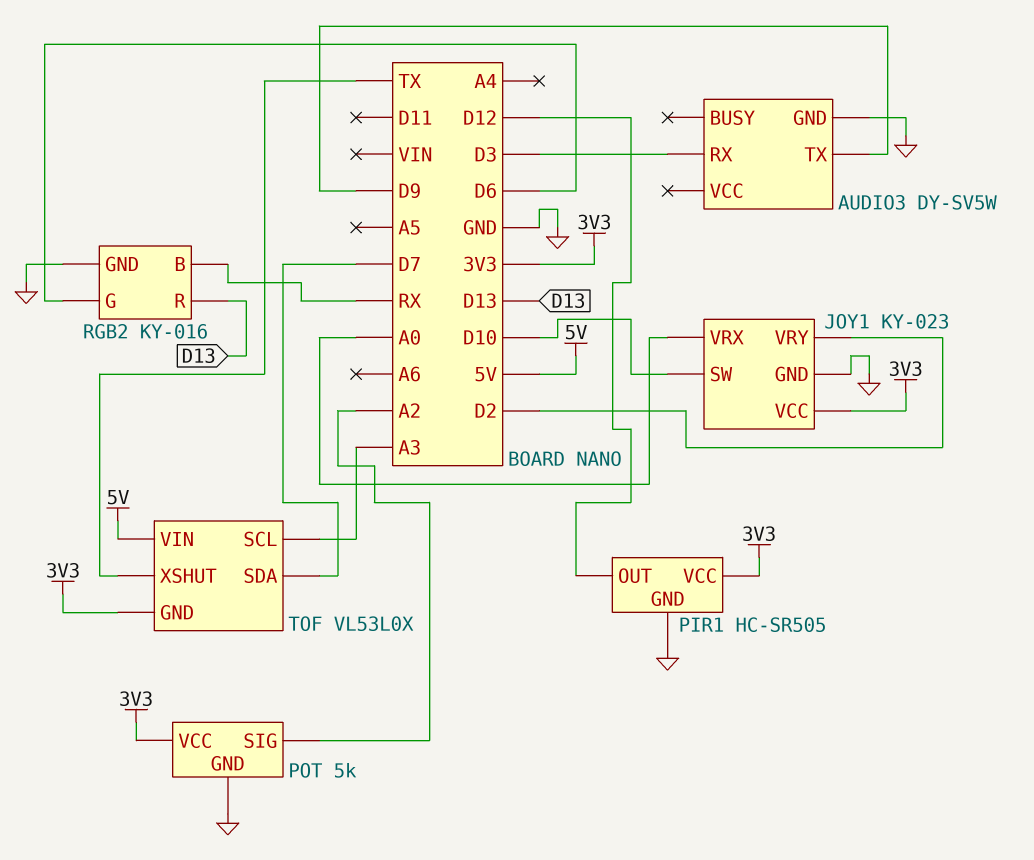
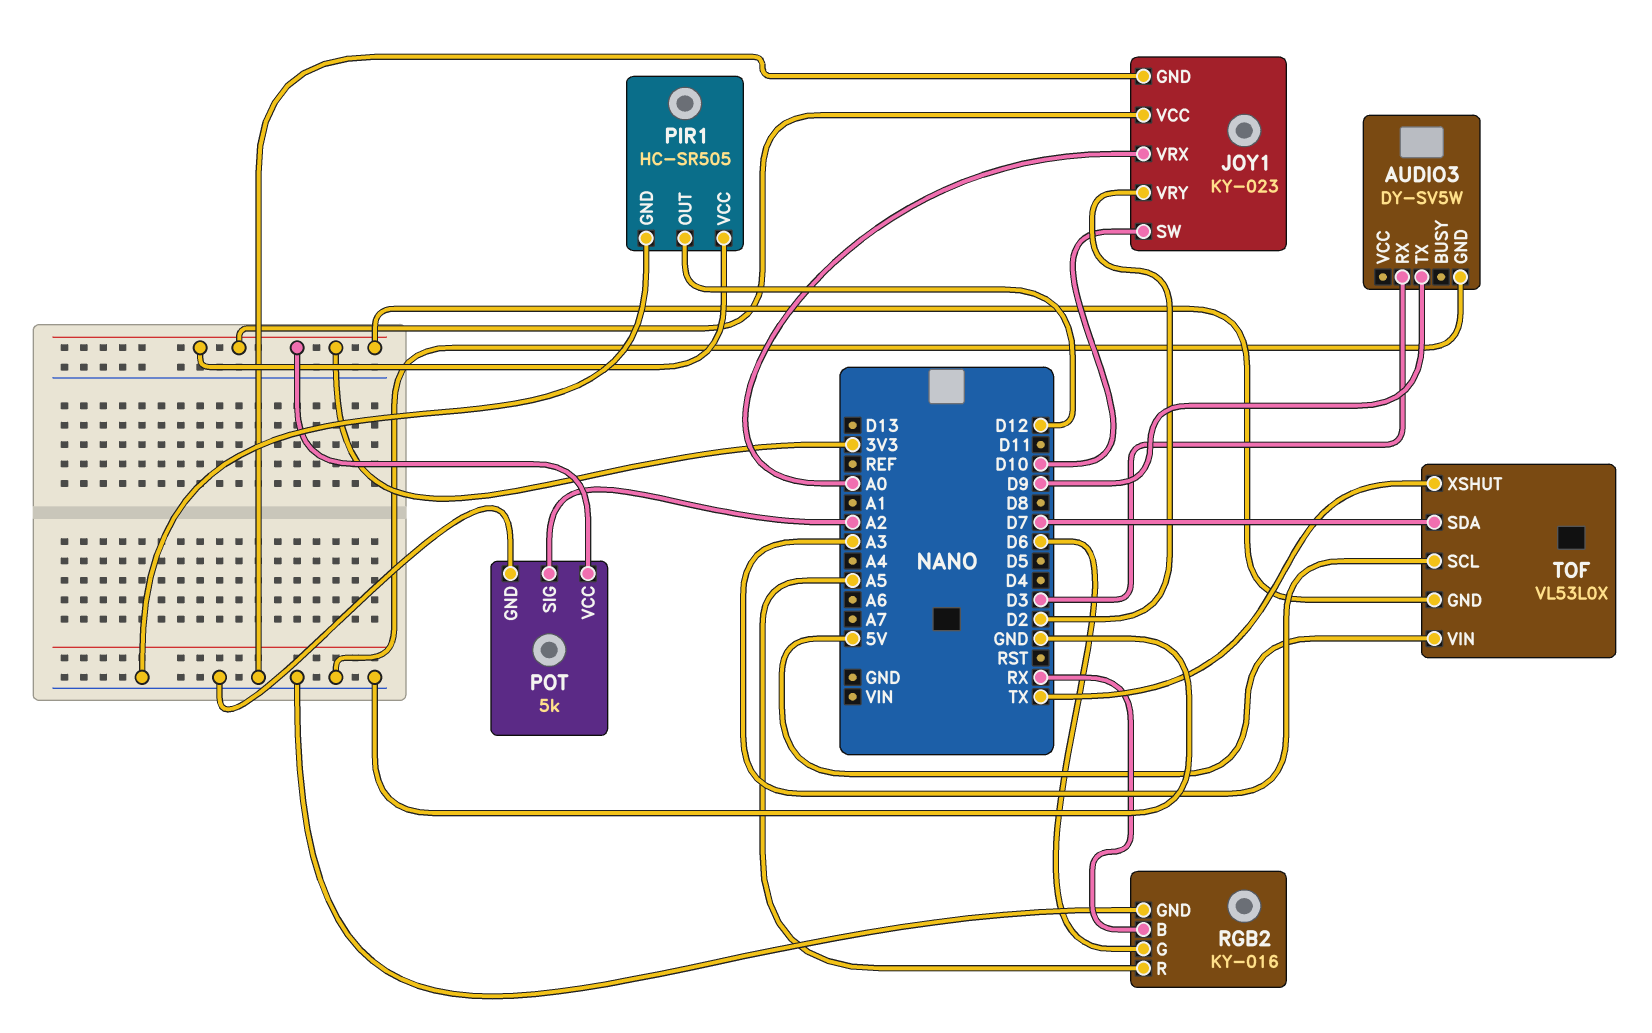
RGB2 pin R: D13 -> A5

